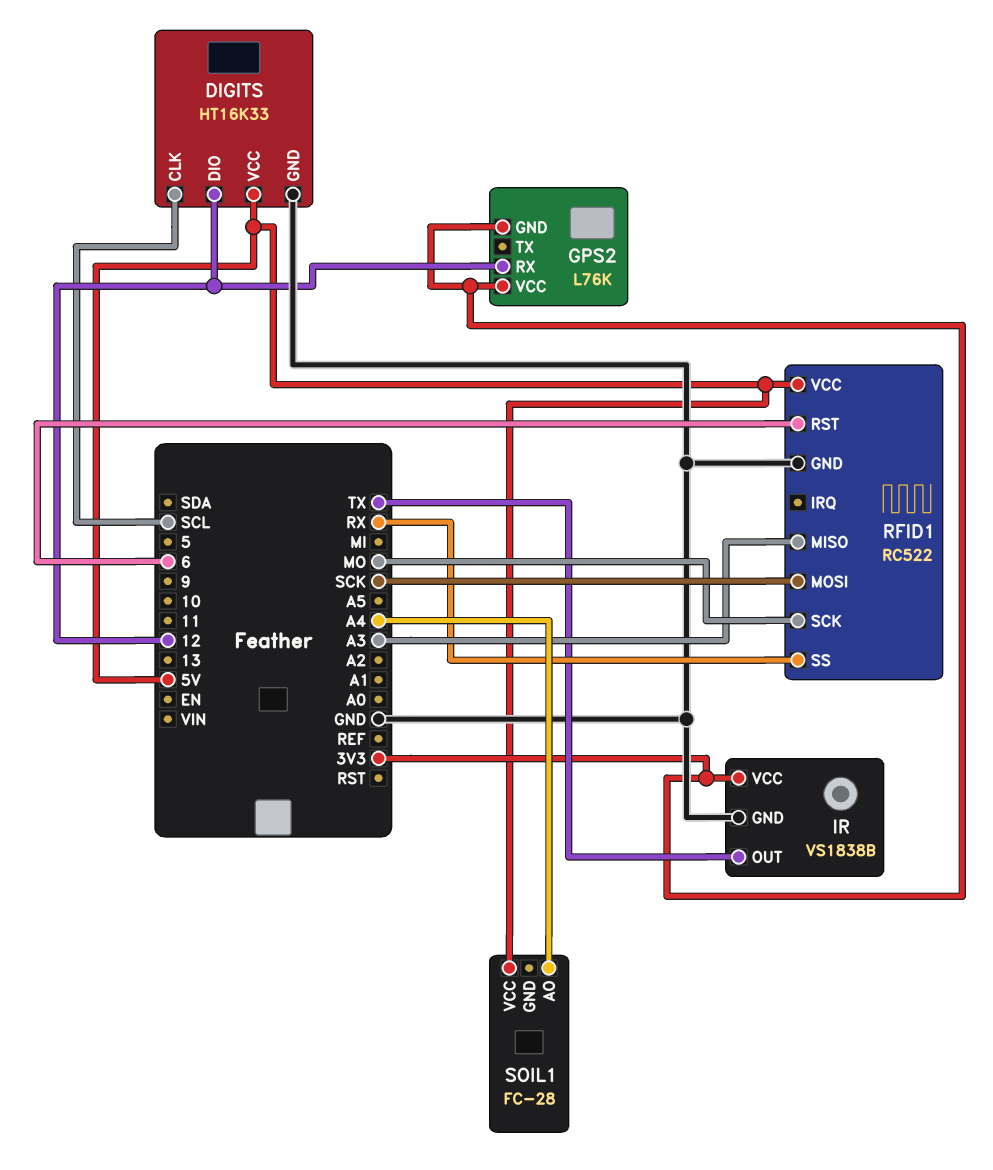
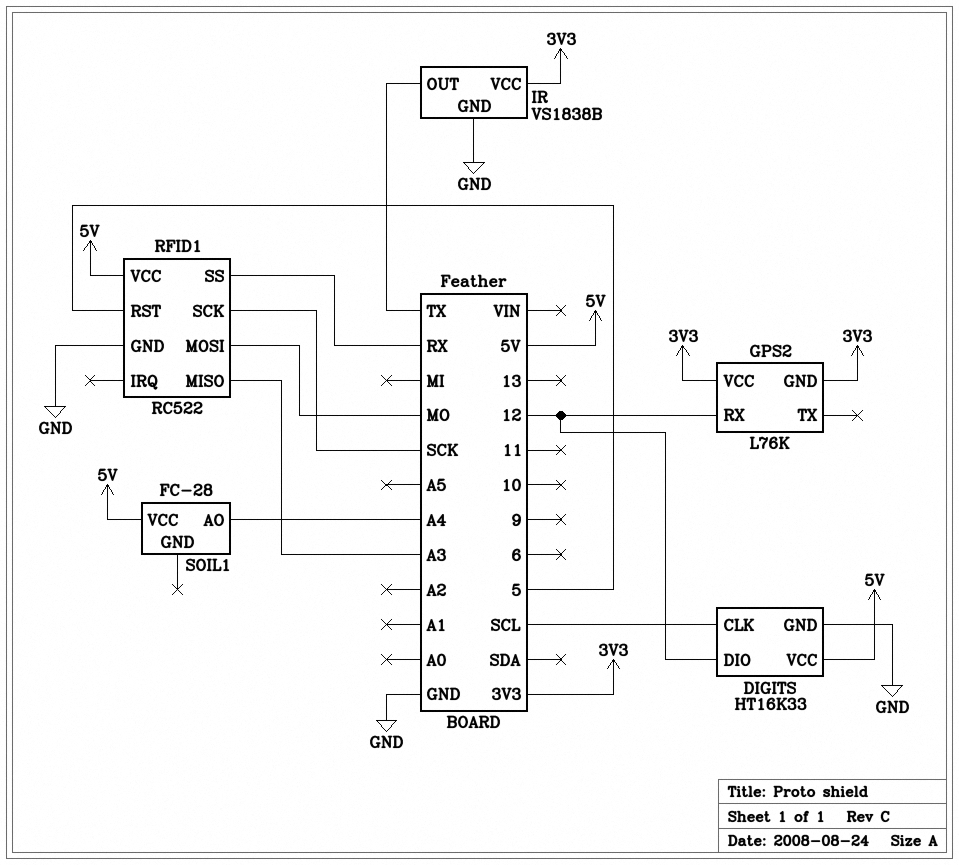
RFID1 pin MOSI: SCK -> MO
RFID1 pin RST: 6 -> 5
RFID1 pin SCK: MO -> SCK

